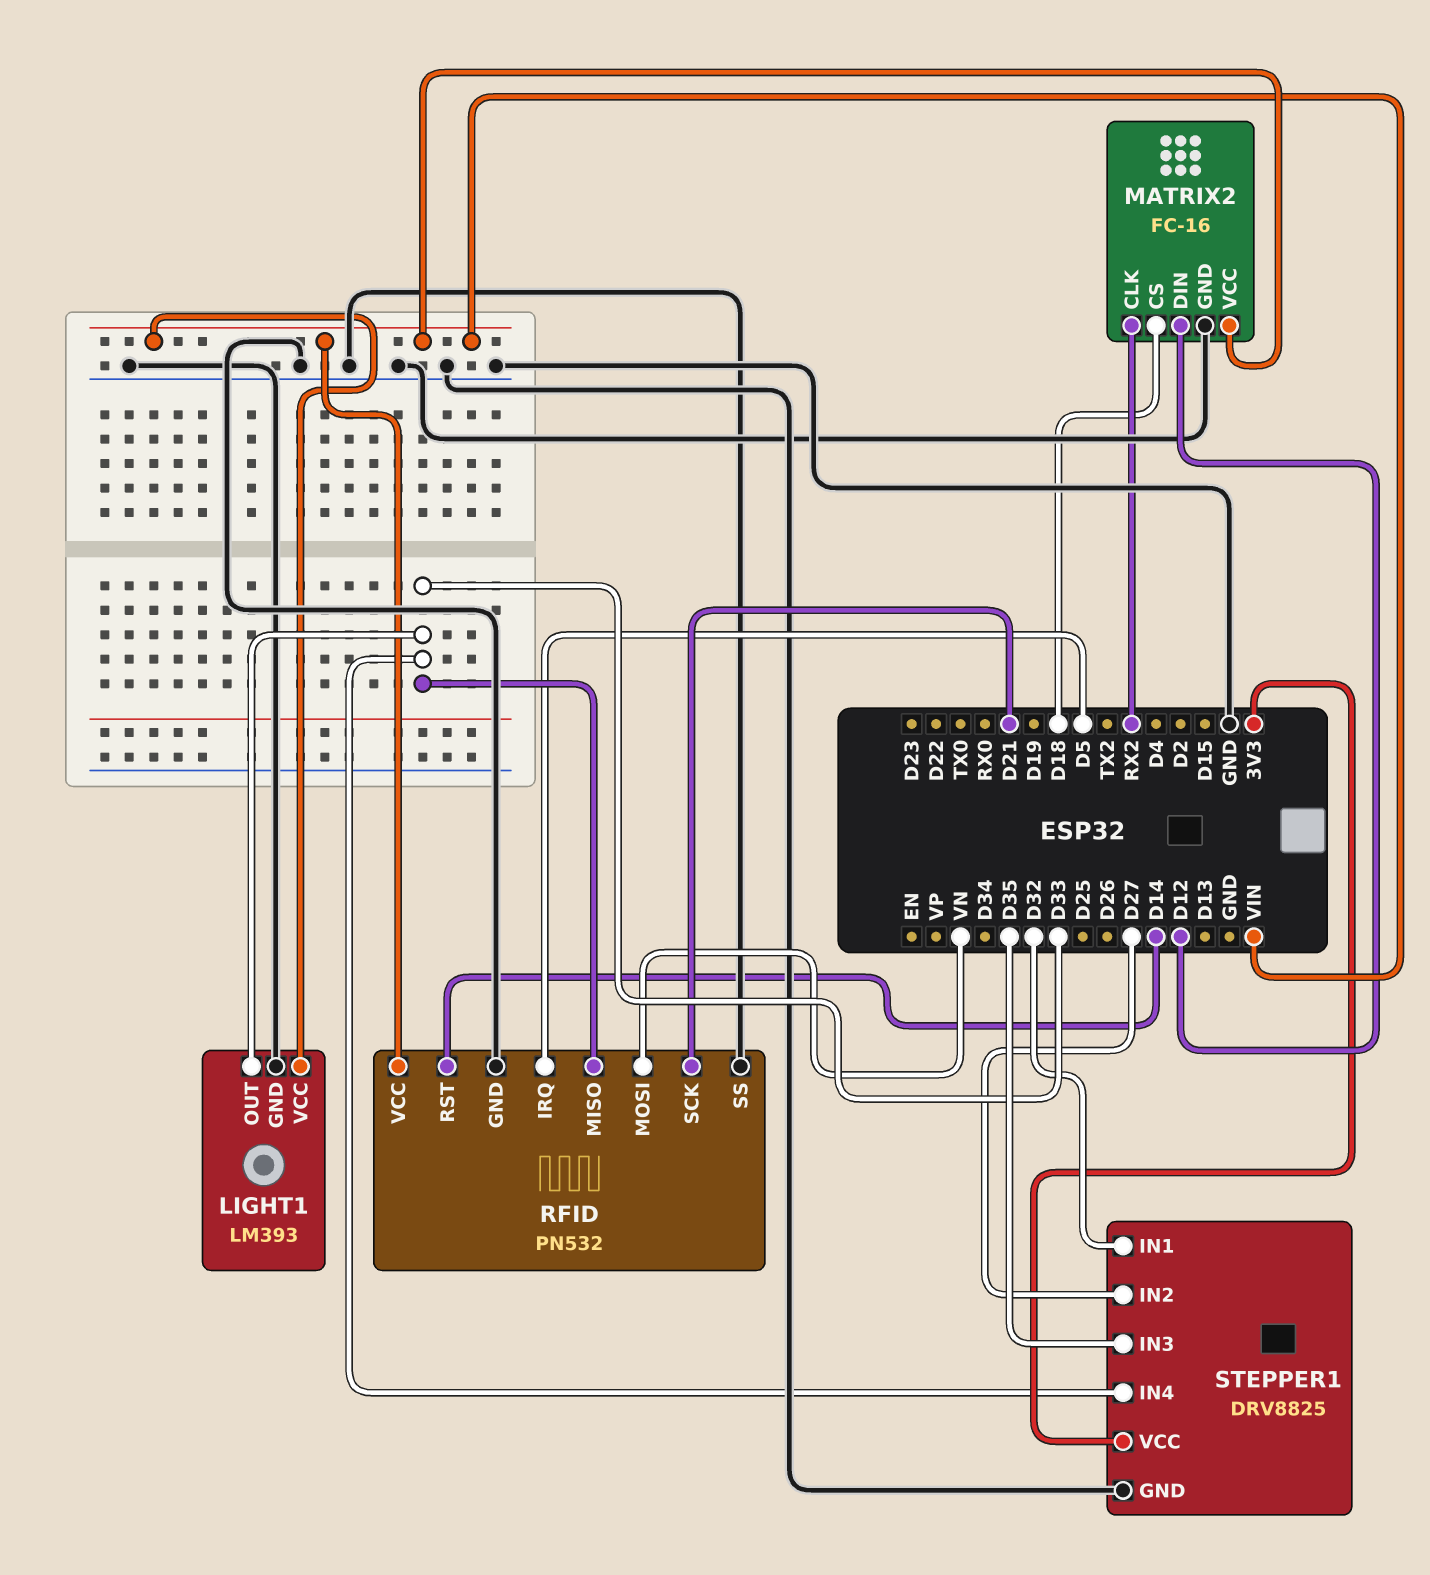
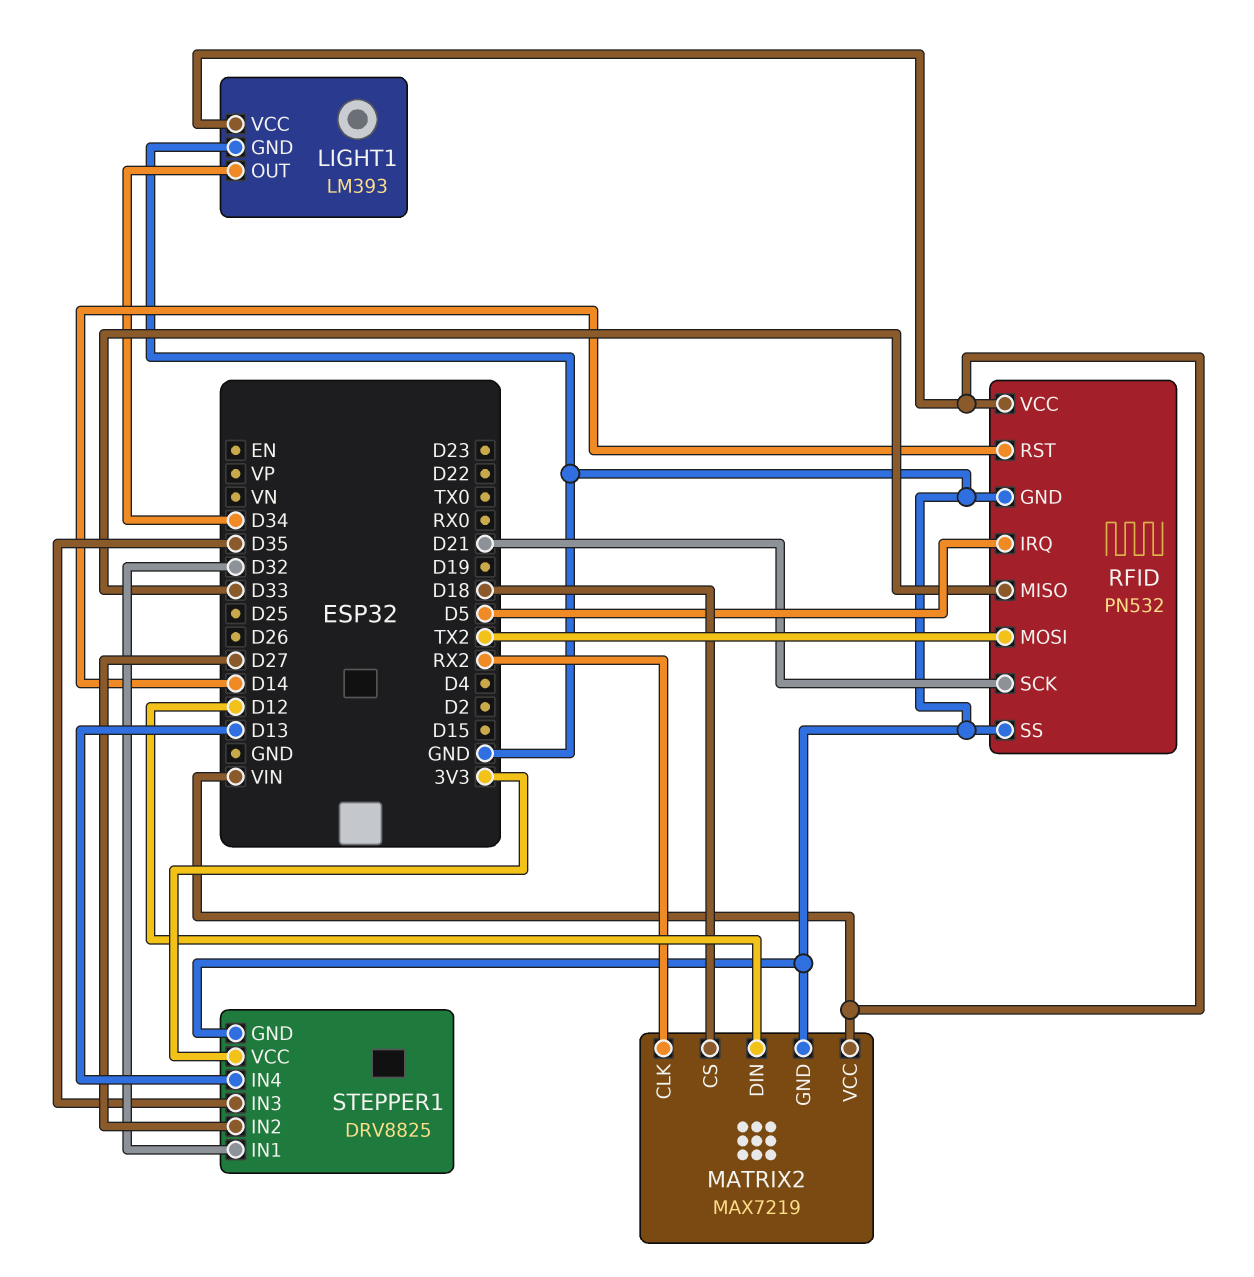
LIGHT1 pin OUT: D33 -> D34
MATRIX2: FC-16 -> MAX7219
RFID pin MOSI: VN -> TX2
STEPPER1 pin IN4: D33 -> D13

